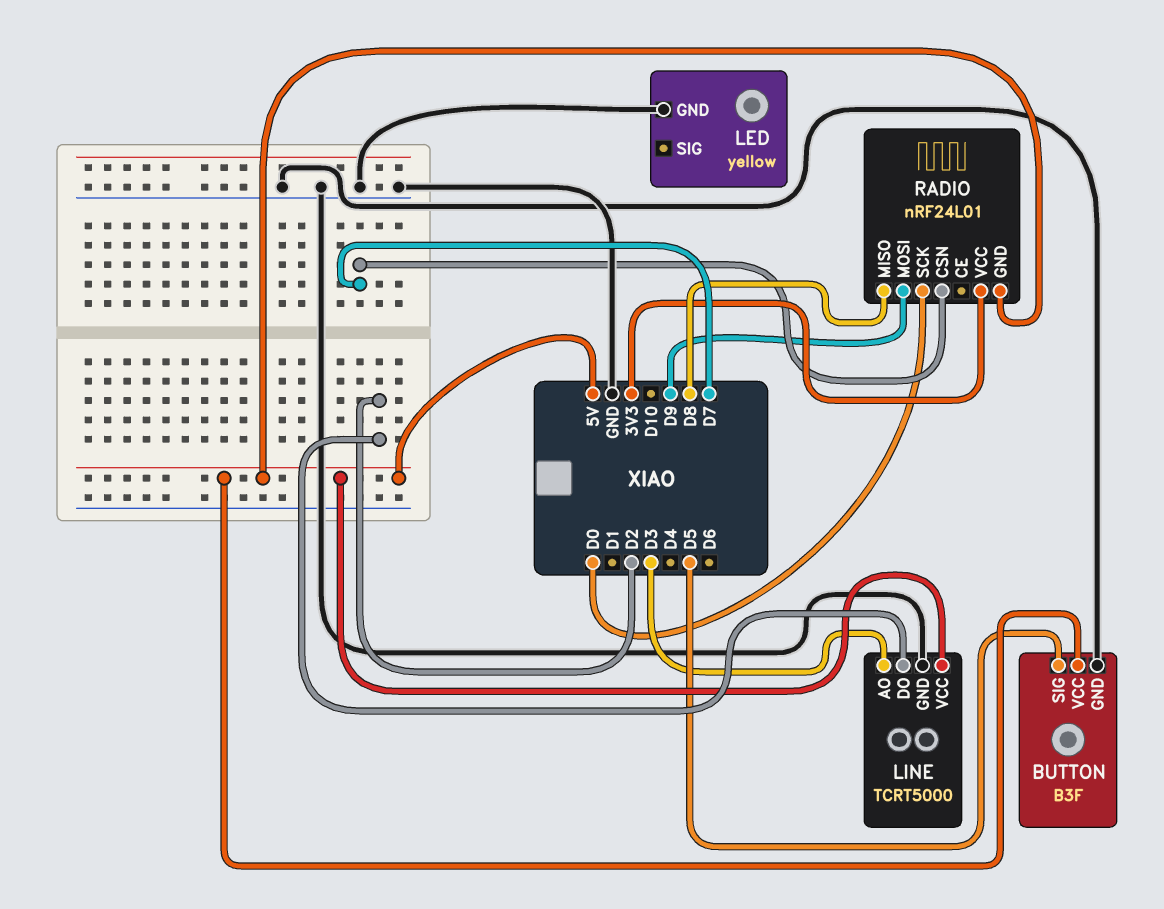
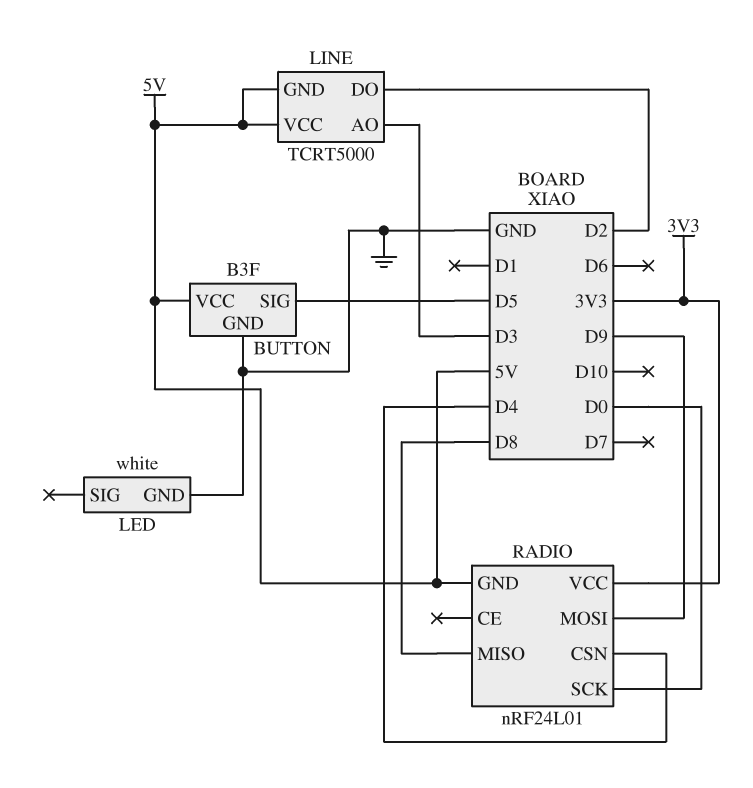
LED: yellow -> white
LINE pin GND: GND -> 5V
RADIO pin CSN: D7 -> D4

